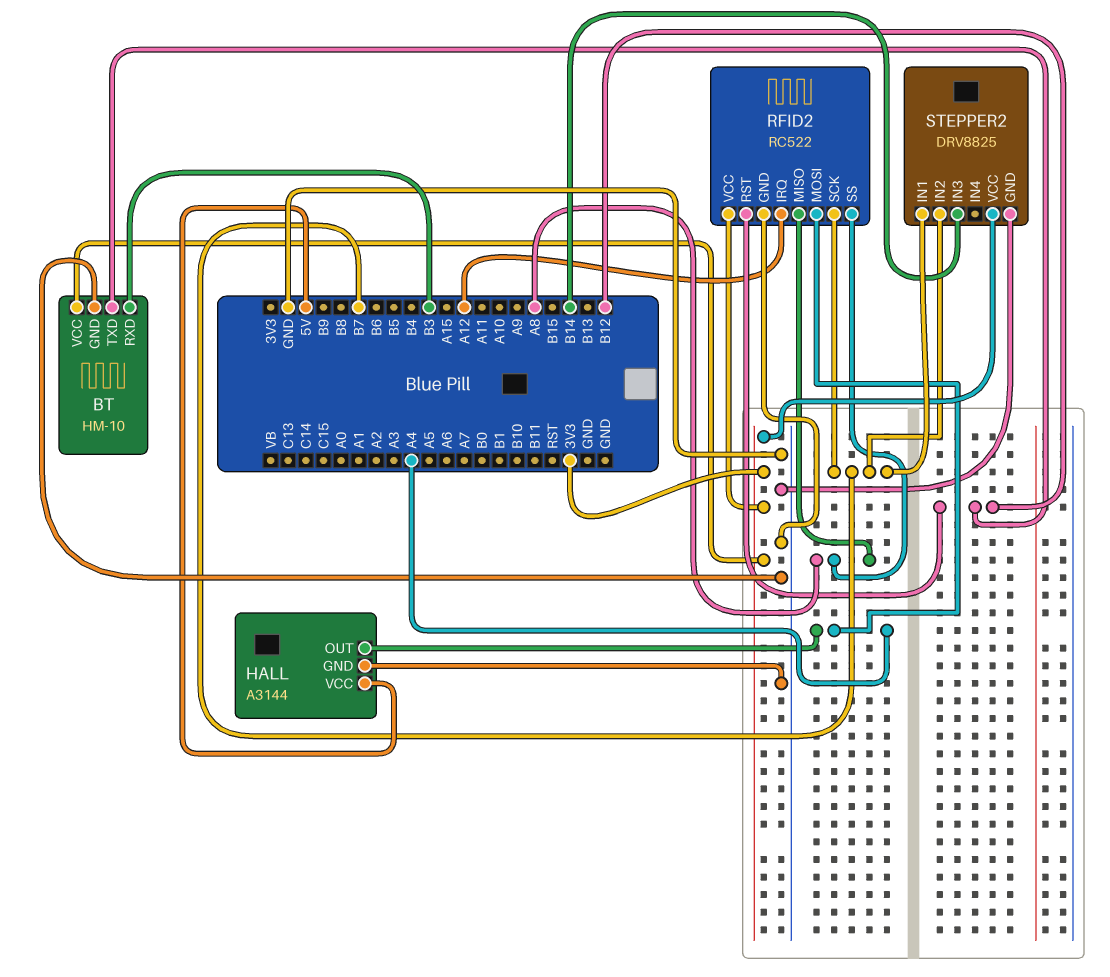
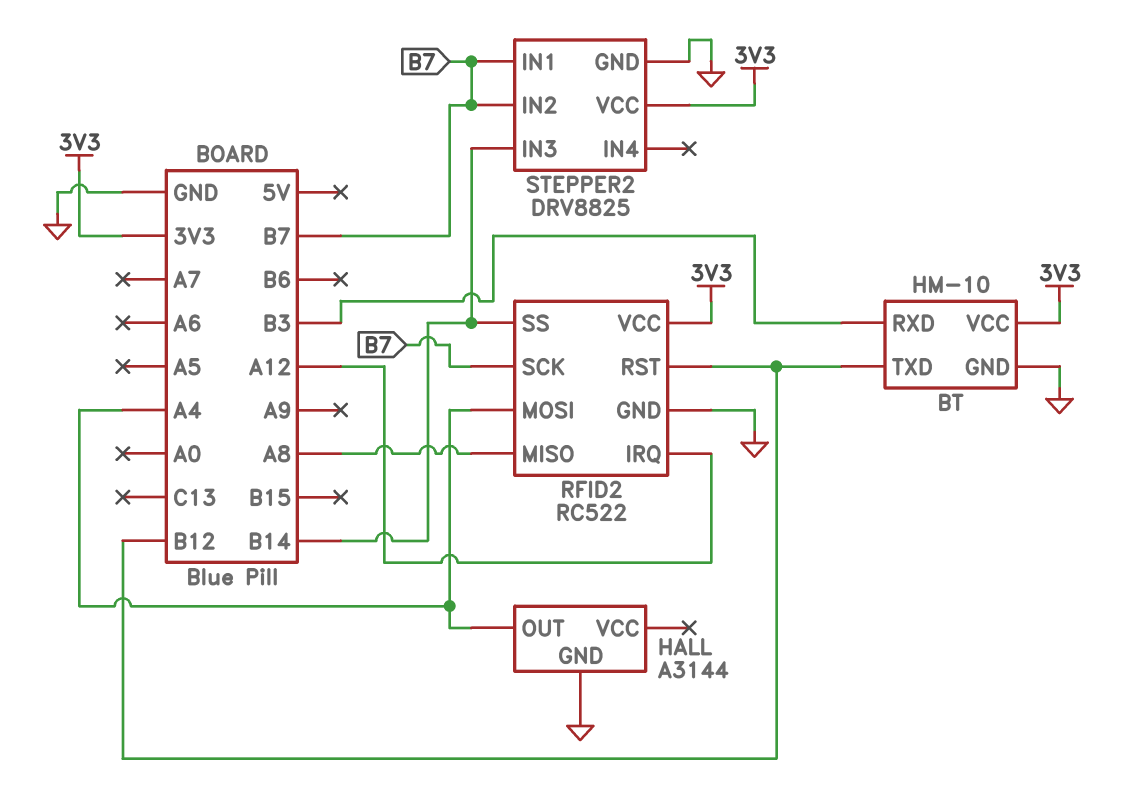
HALL pin VCC: 5V -> none
RFID2 pin SS: A8 -> B14

